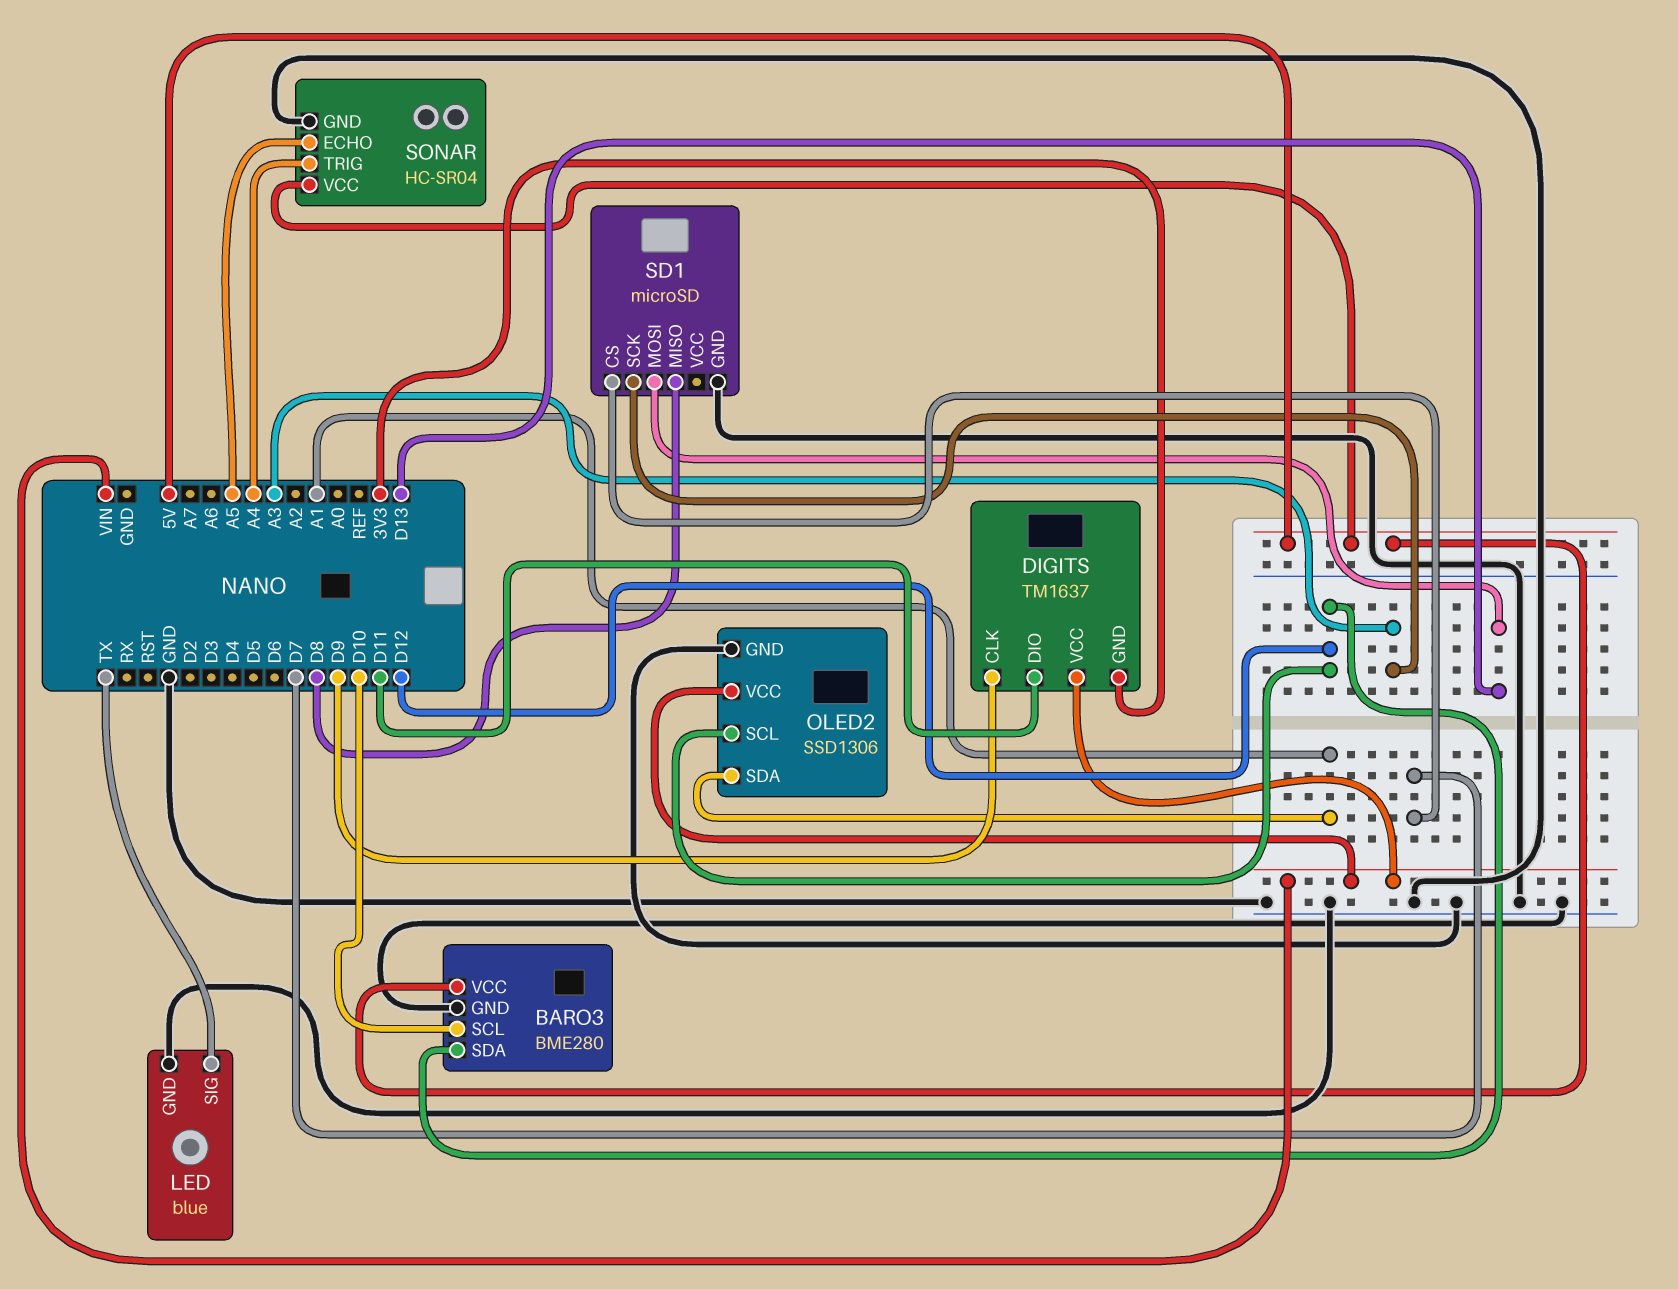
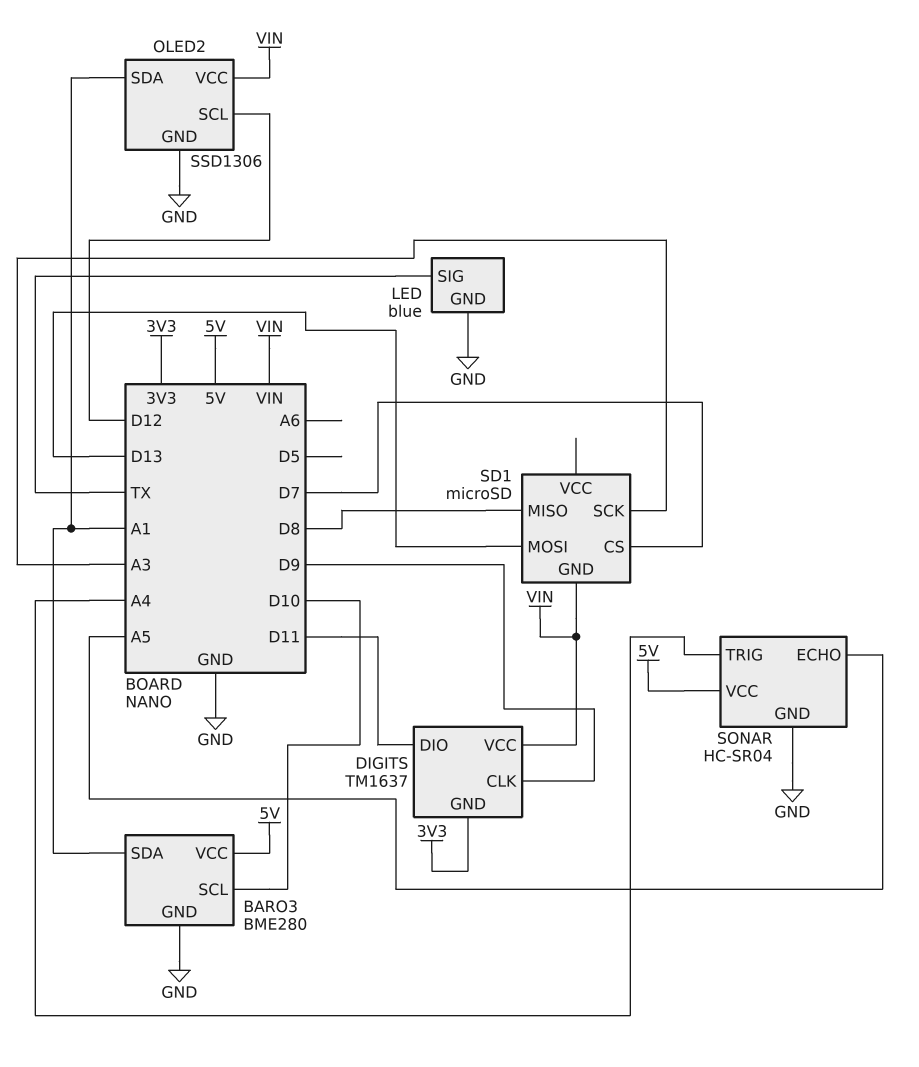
BARO3 pin SDA: D12 -> A1
SD1 pin GND: GND -> VIN

